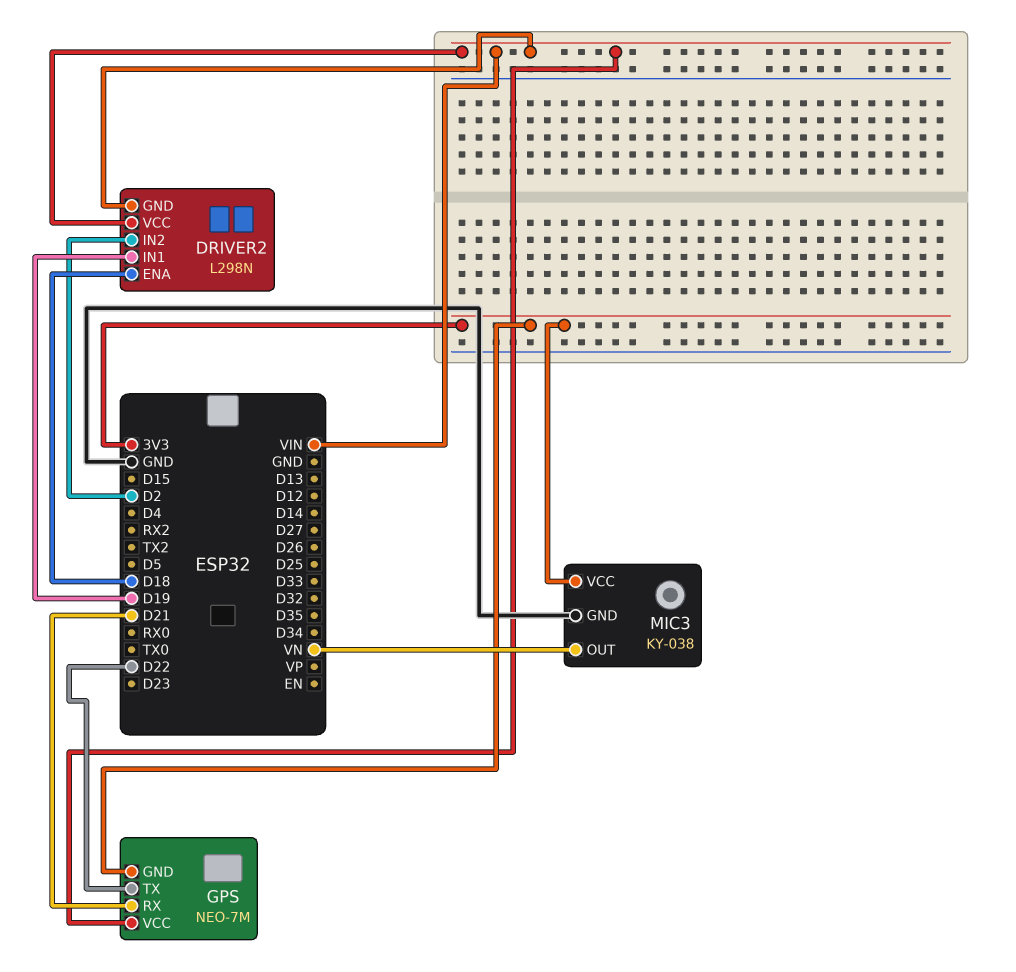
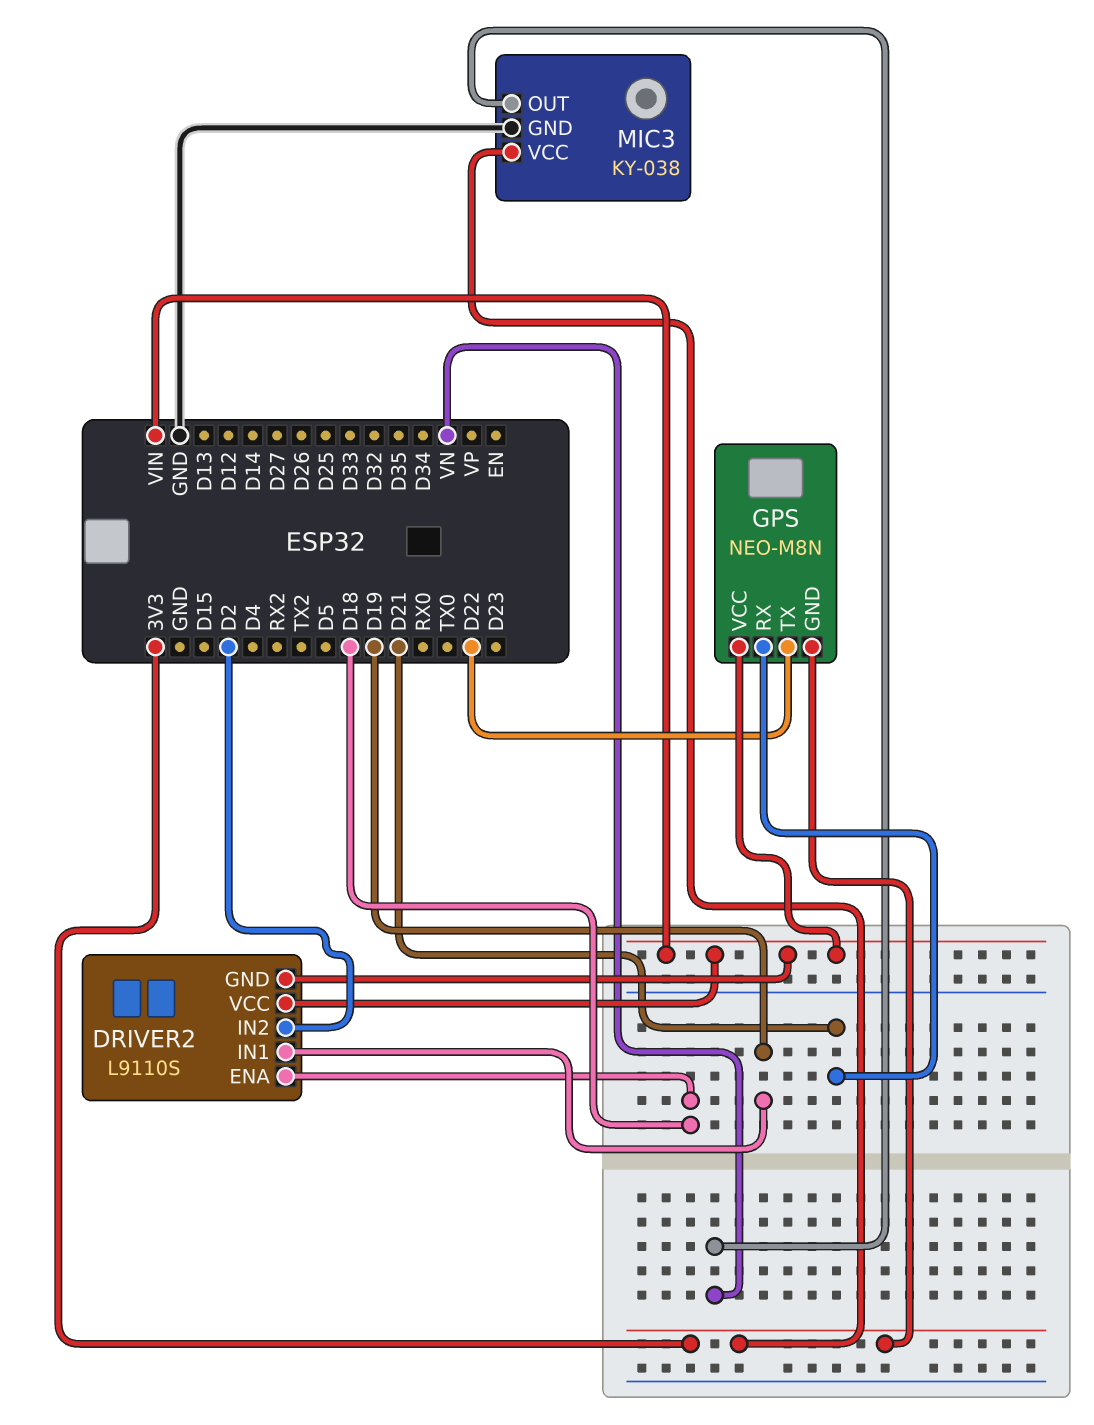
DRIVER2: L298N -> L9110S
GPS: NEO-7M -> NEO-M8N

